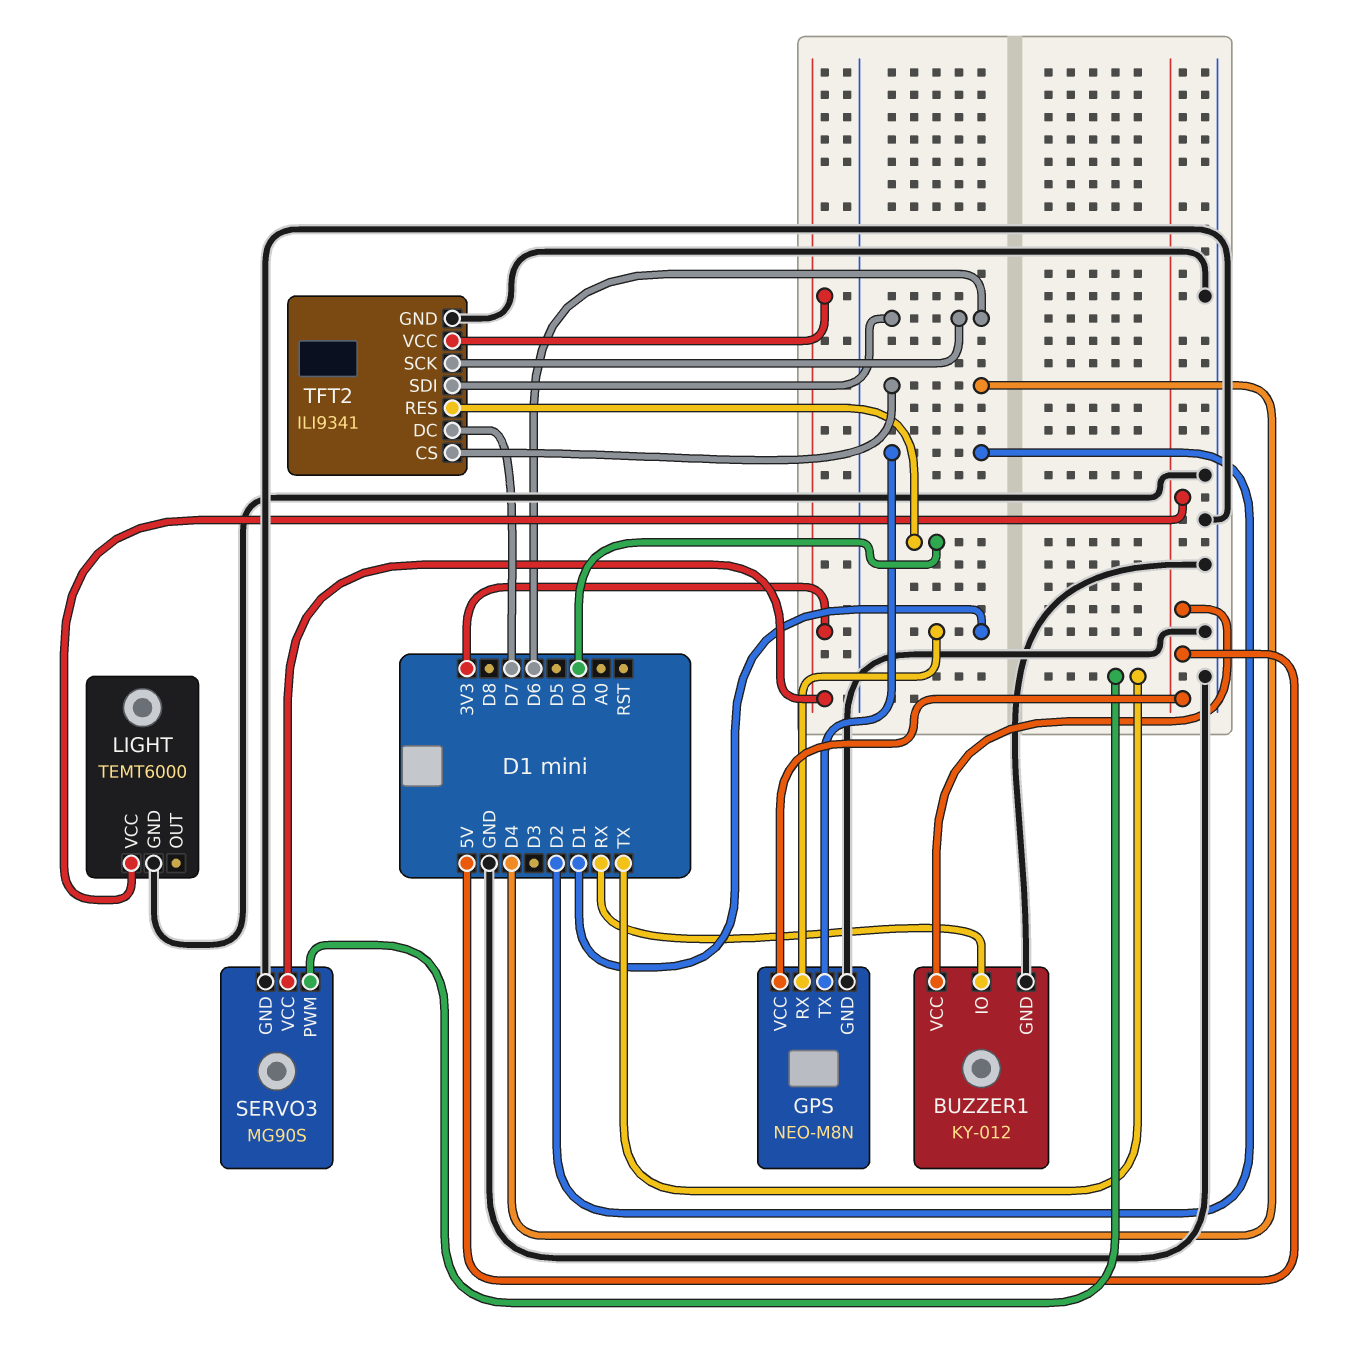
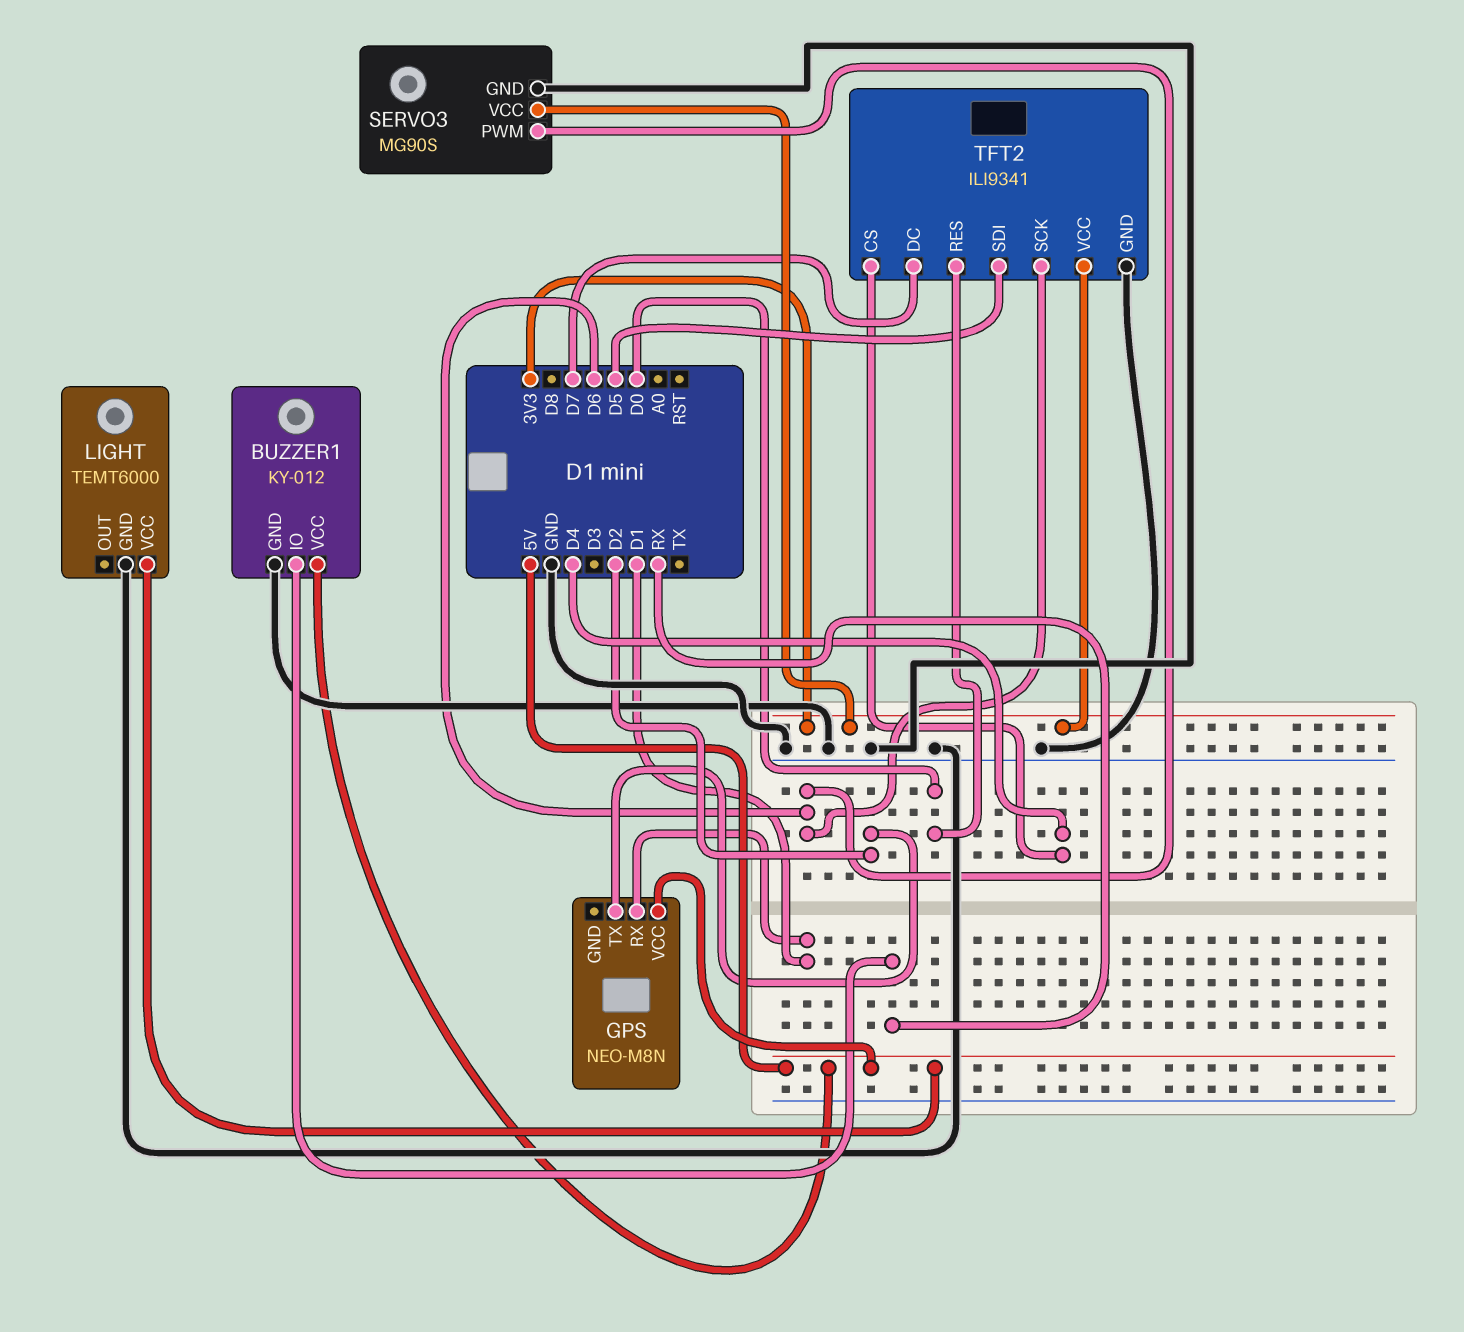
GPS pin GND: GND -> none
SERVO3 pin PWM: TX -> D6
TFT2 pin SDI: D6 -> D5

